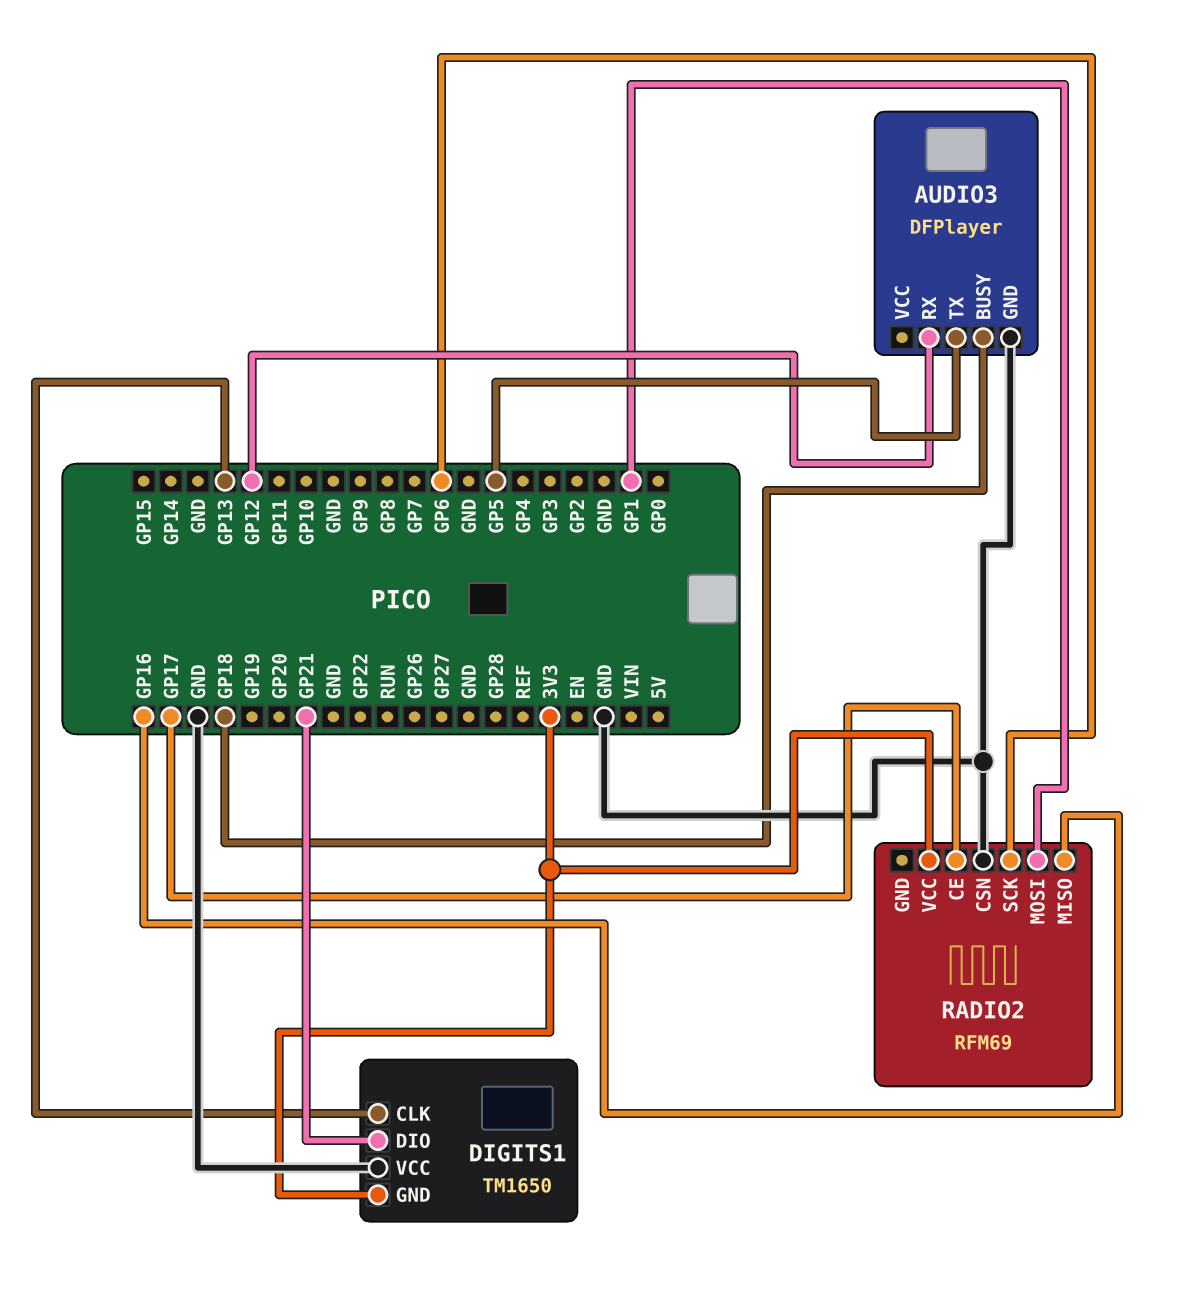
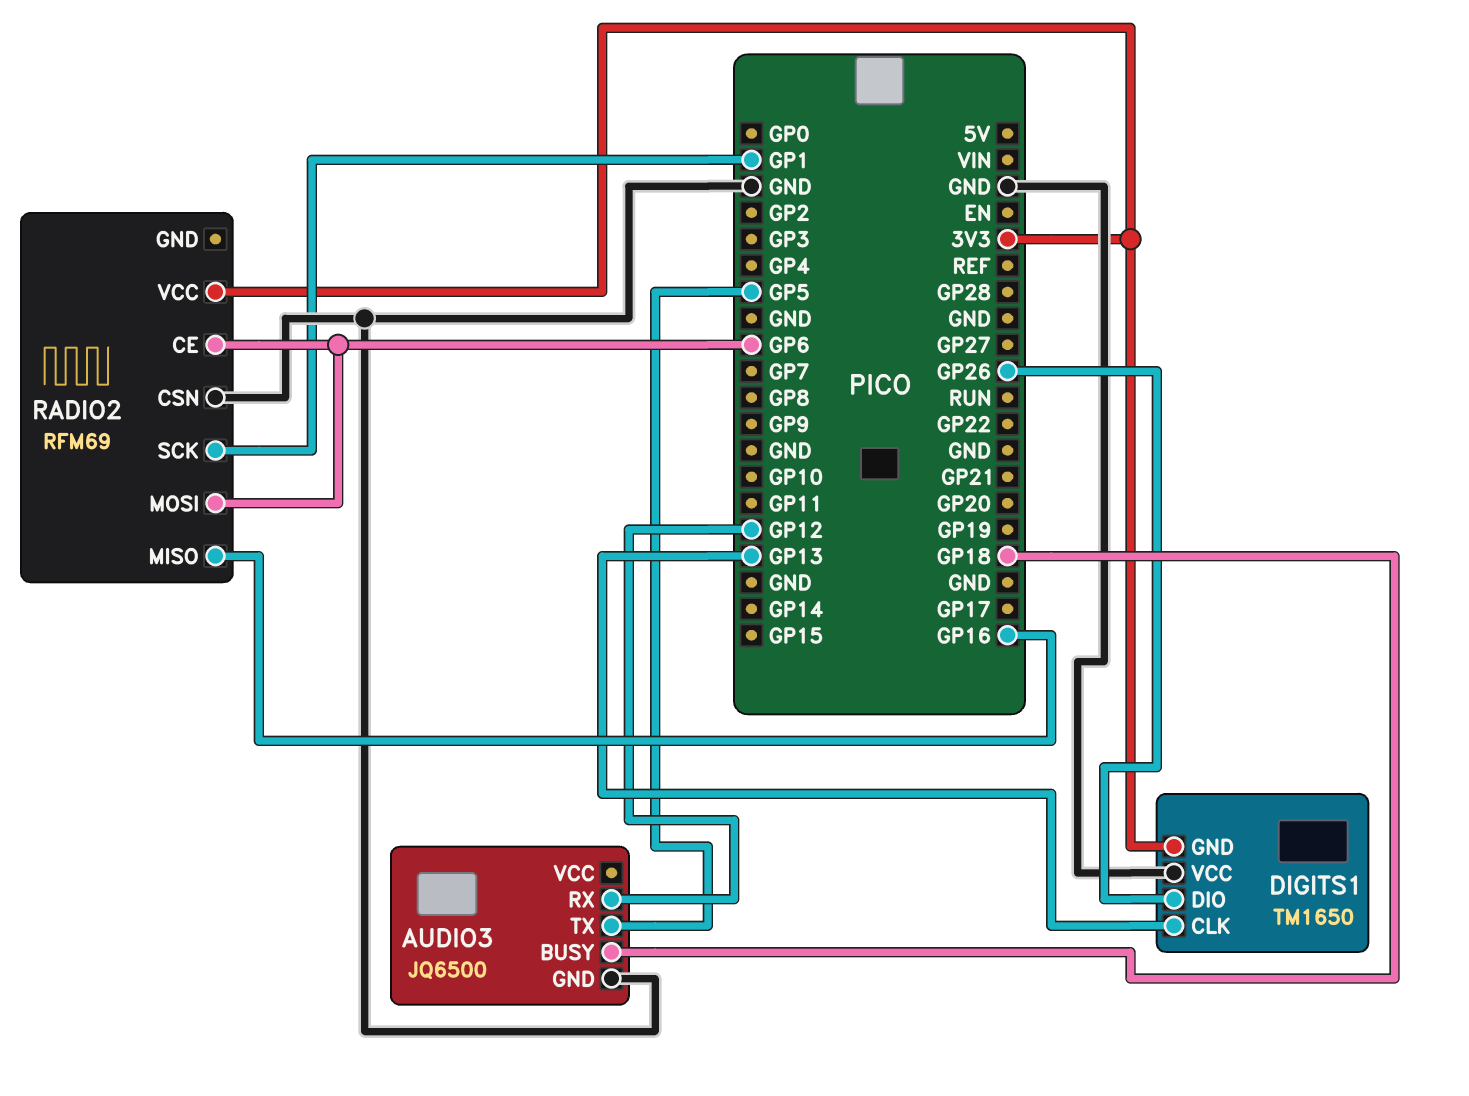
AUDIO3: DFPlayer -> JQ6500
DIGITS1 pin DIO: GP21 -> GP26
RADIO2 pin CE: GP17 -> GP6
RADIO2 pin MOSI: GP1 -> GP6
RADIO2 pin SCK: GP6 -> GP1

